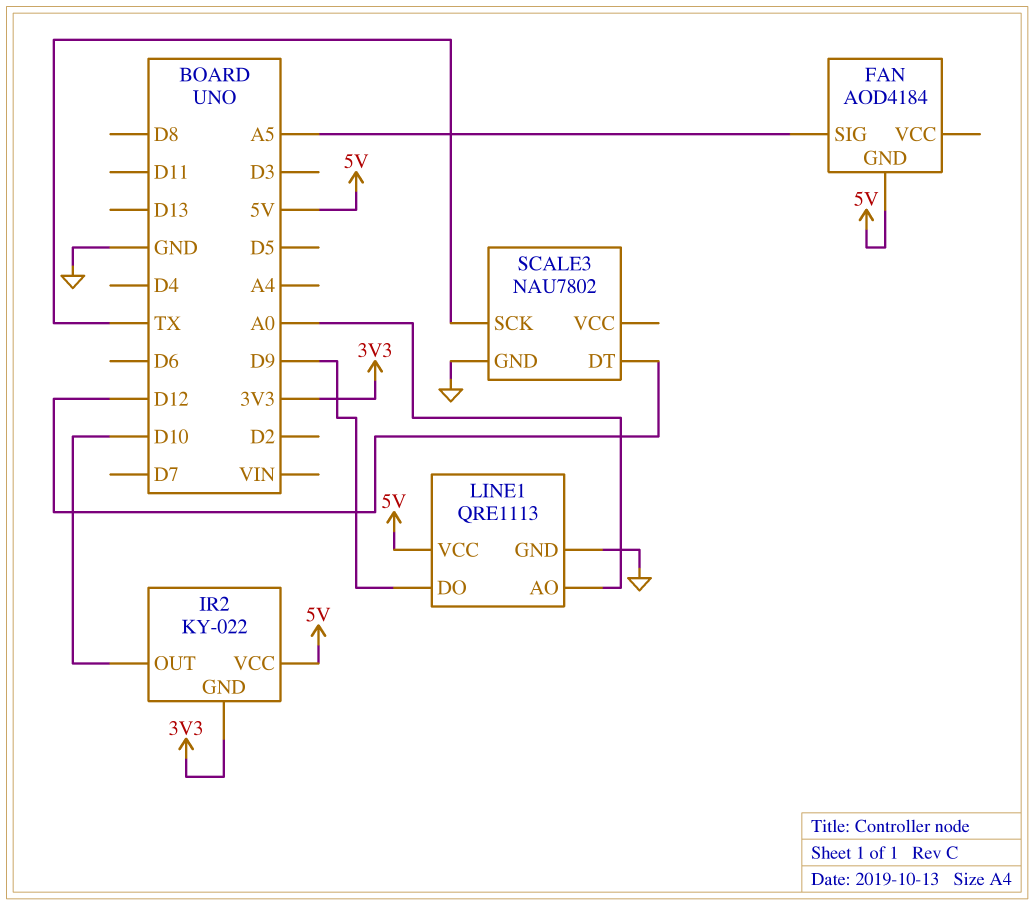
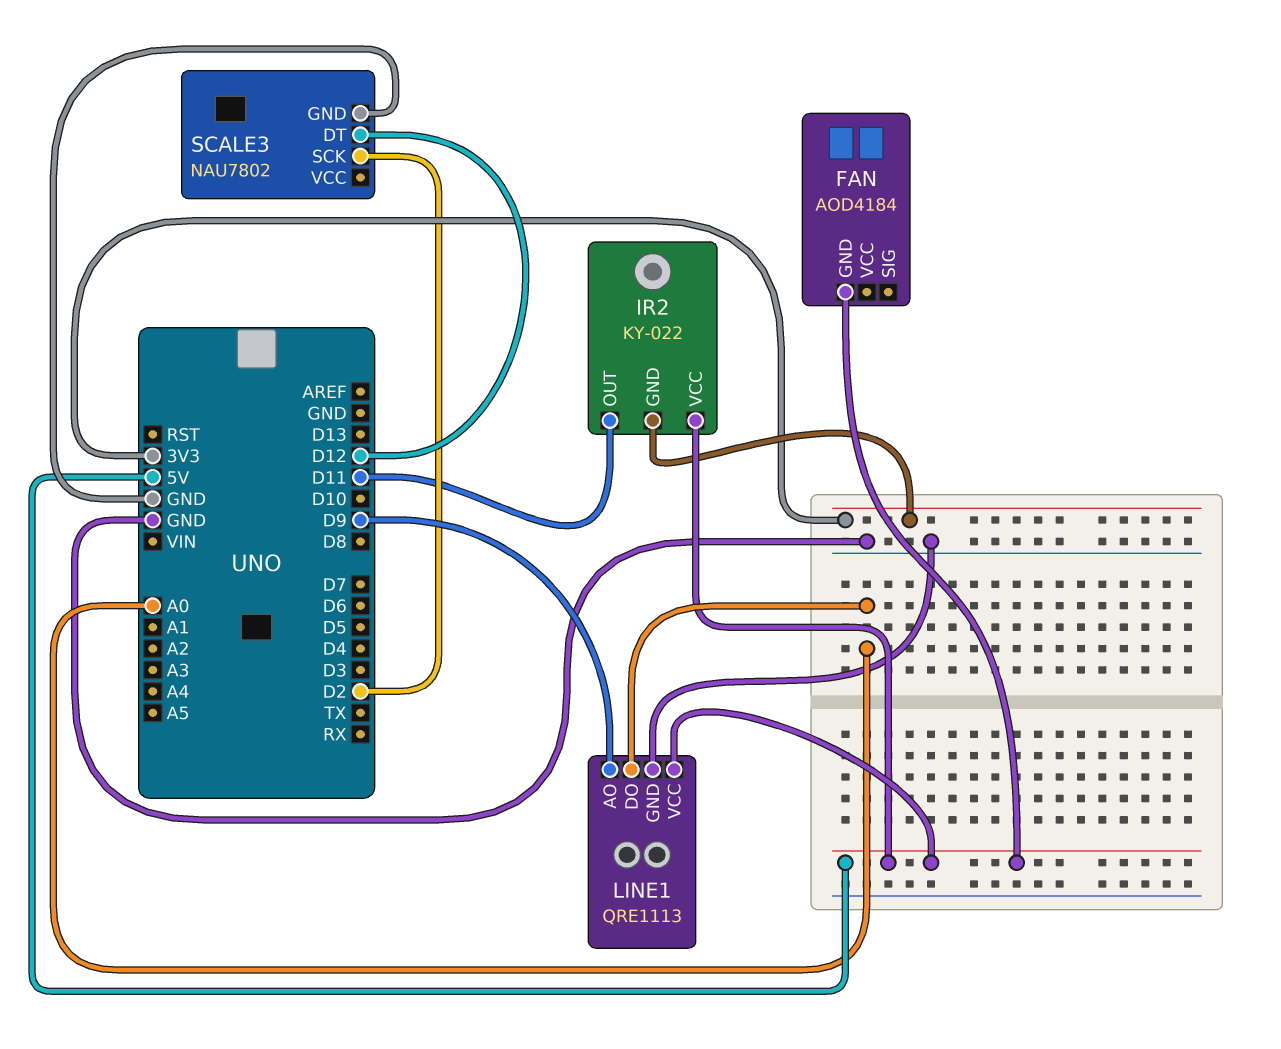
FAN pin SIG: A5 -> none
IR2 pin OUT: D10 -> D11
LINE1 pin AO: A0 -> D9
LINE1 pin DO: D9 -> A0
SCALE3 pin SCK: TX -> D2

